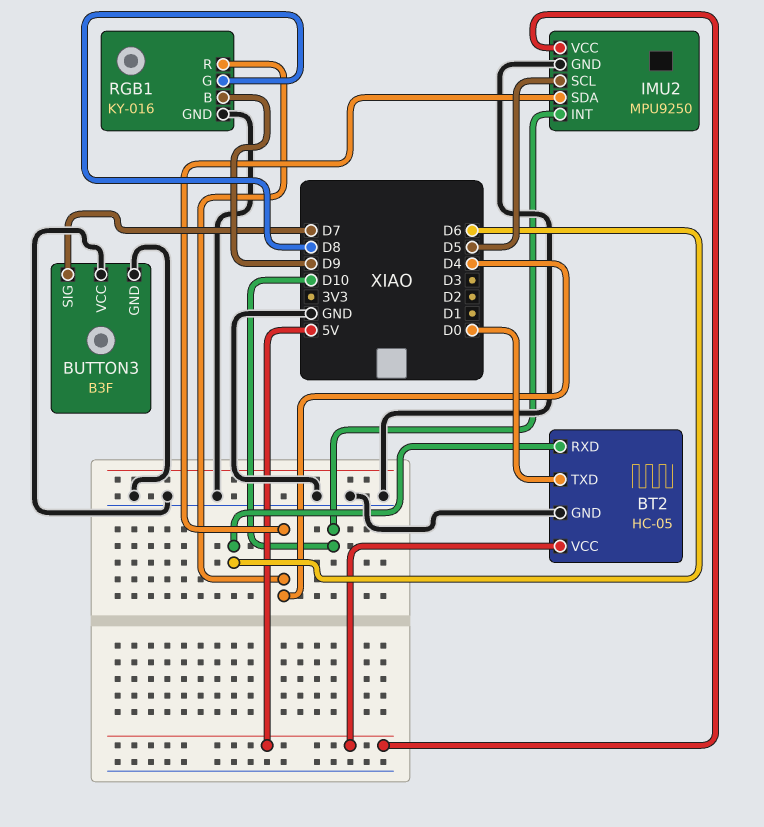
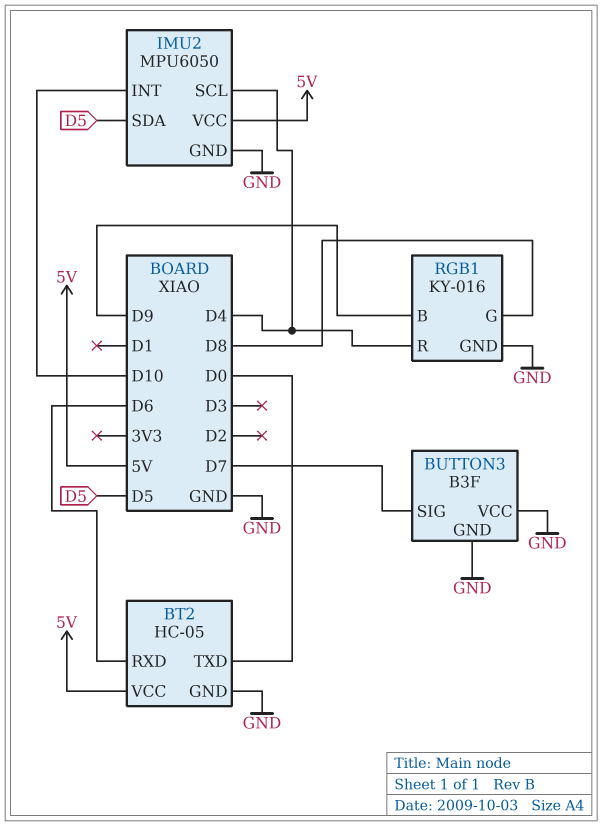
IMU2: MPU9250 -> MPU6050
IMU2 pin SCL: D5 -> D4
IMU2 pin SDA: D4 -> D5

